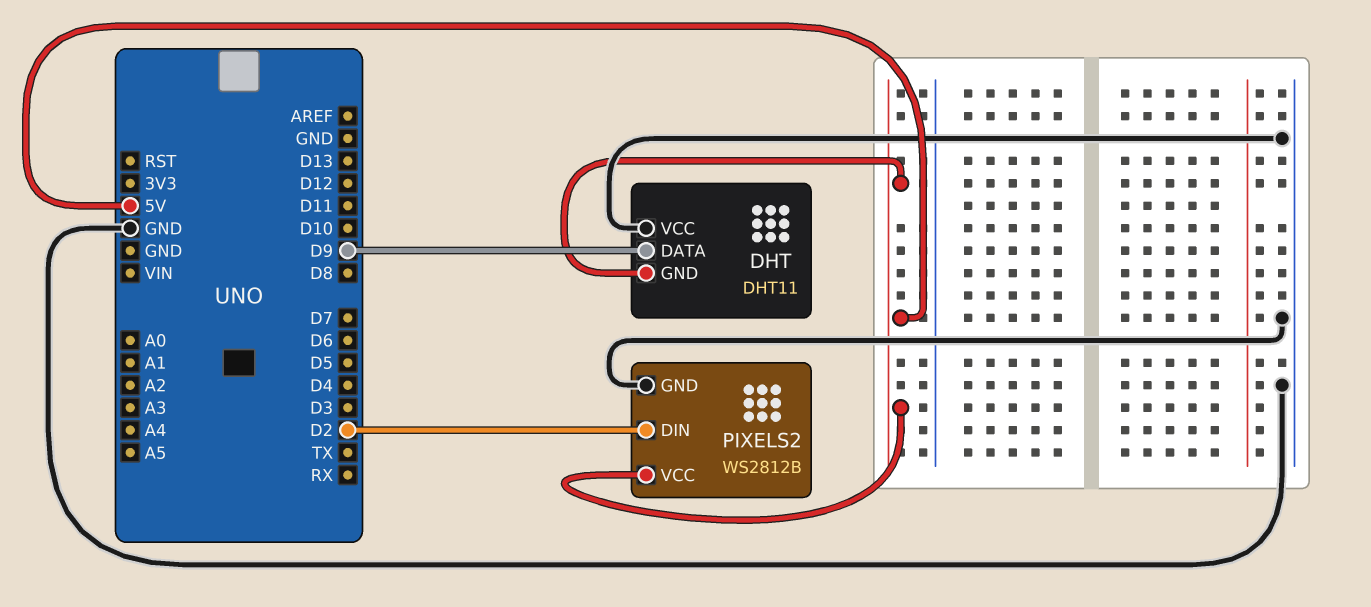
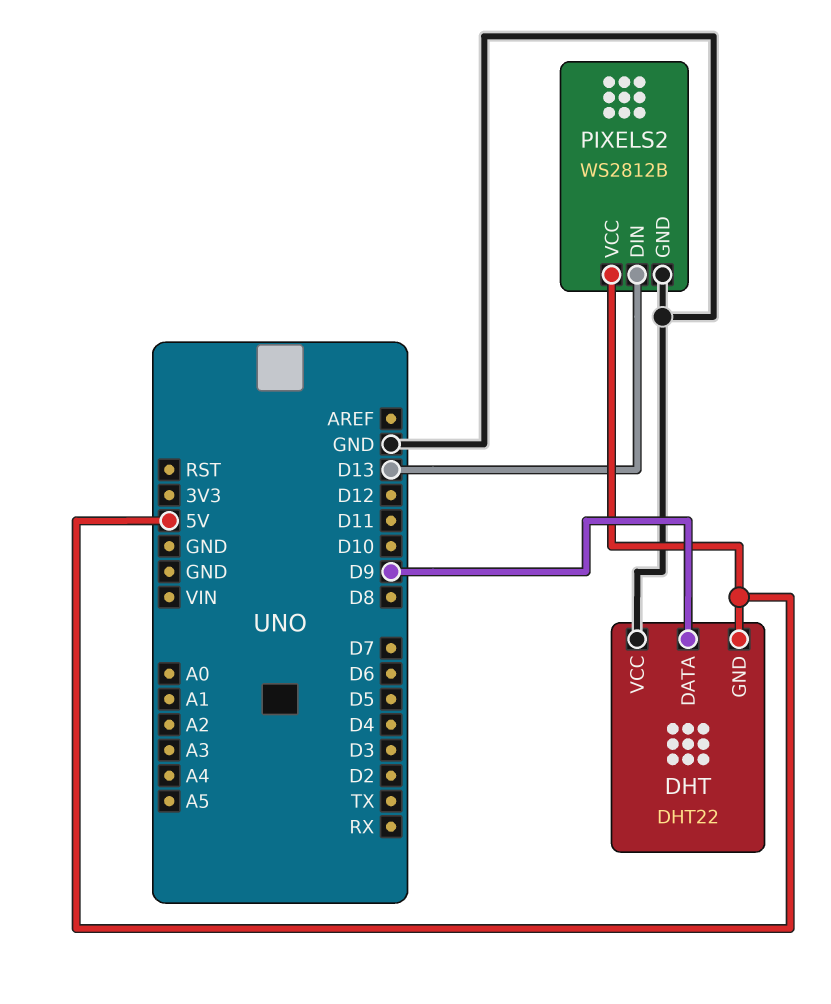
DHT: DHT11 -> DHT22
PIXELS2 pin DIN: D2 -> D13

